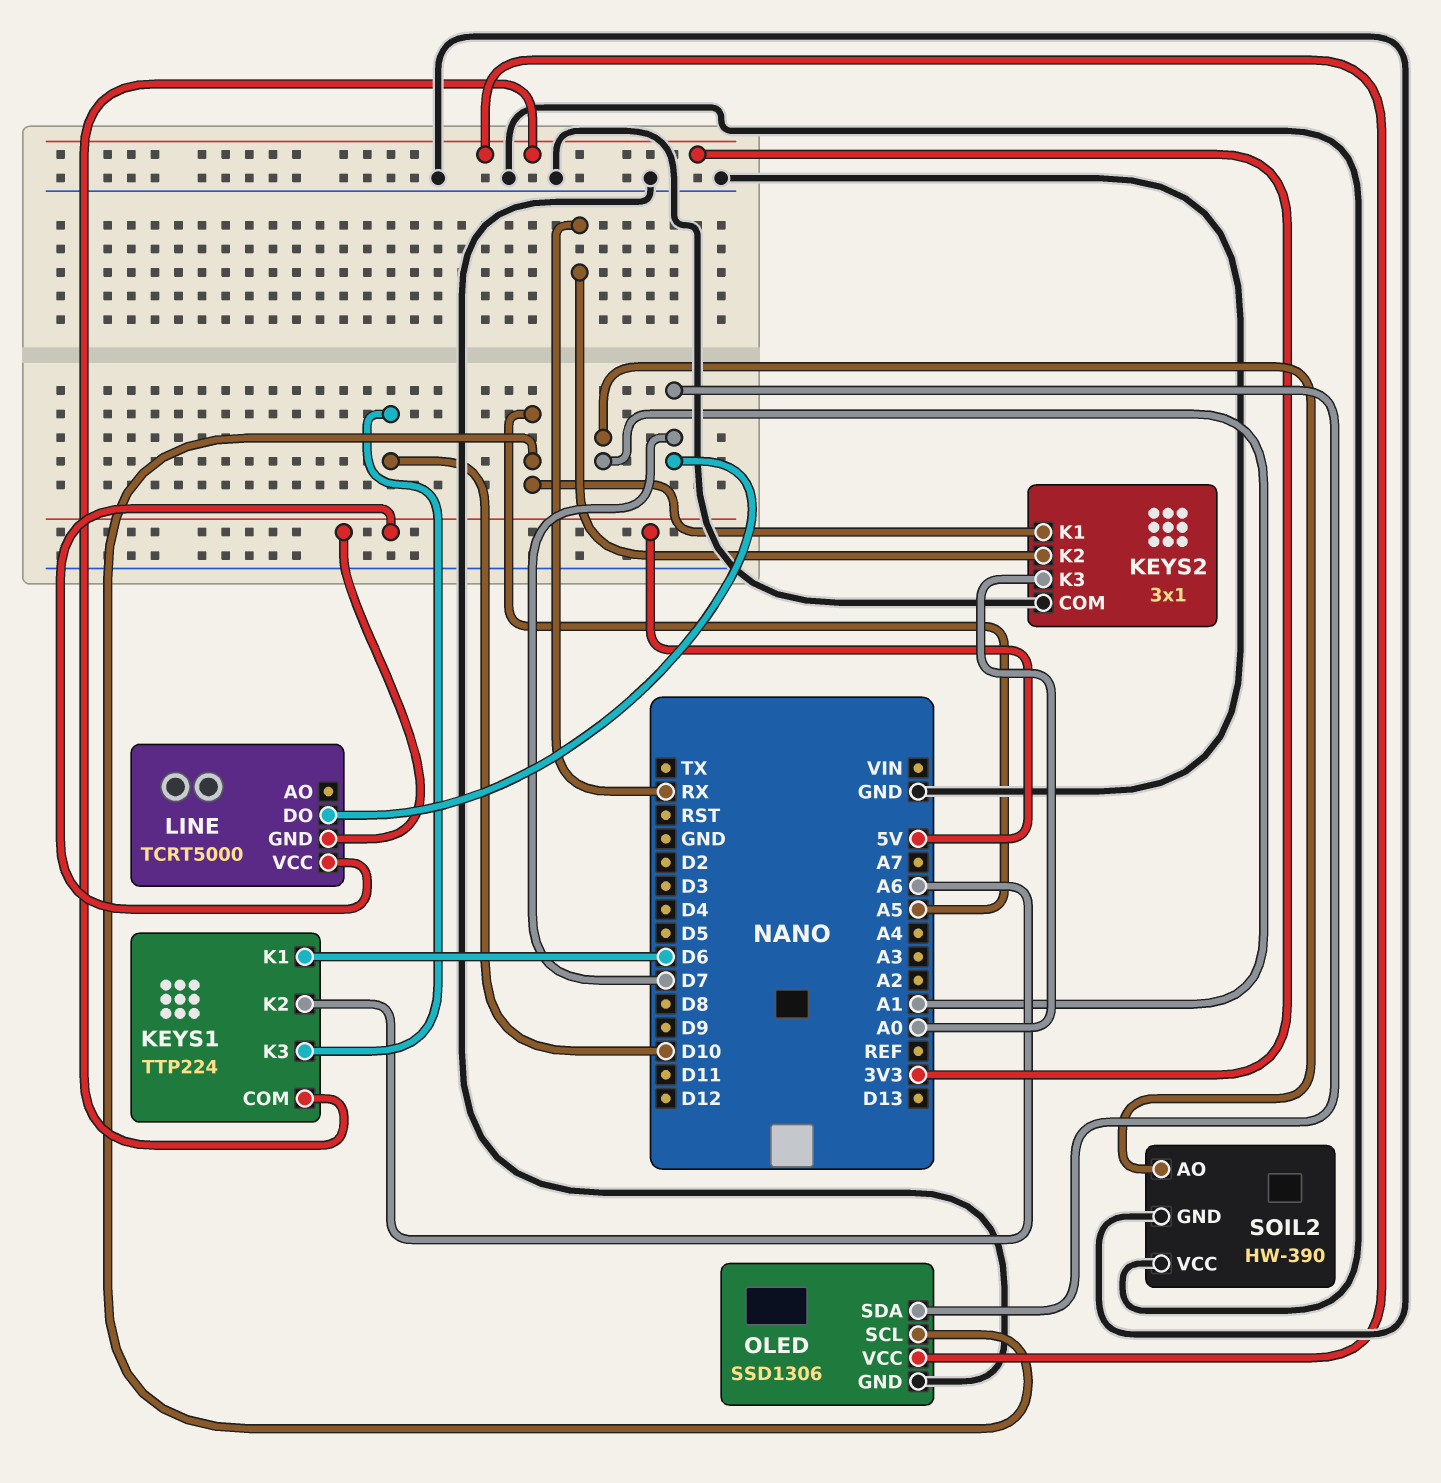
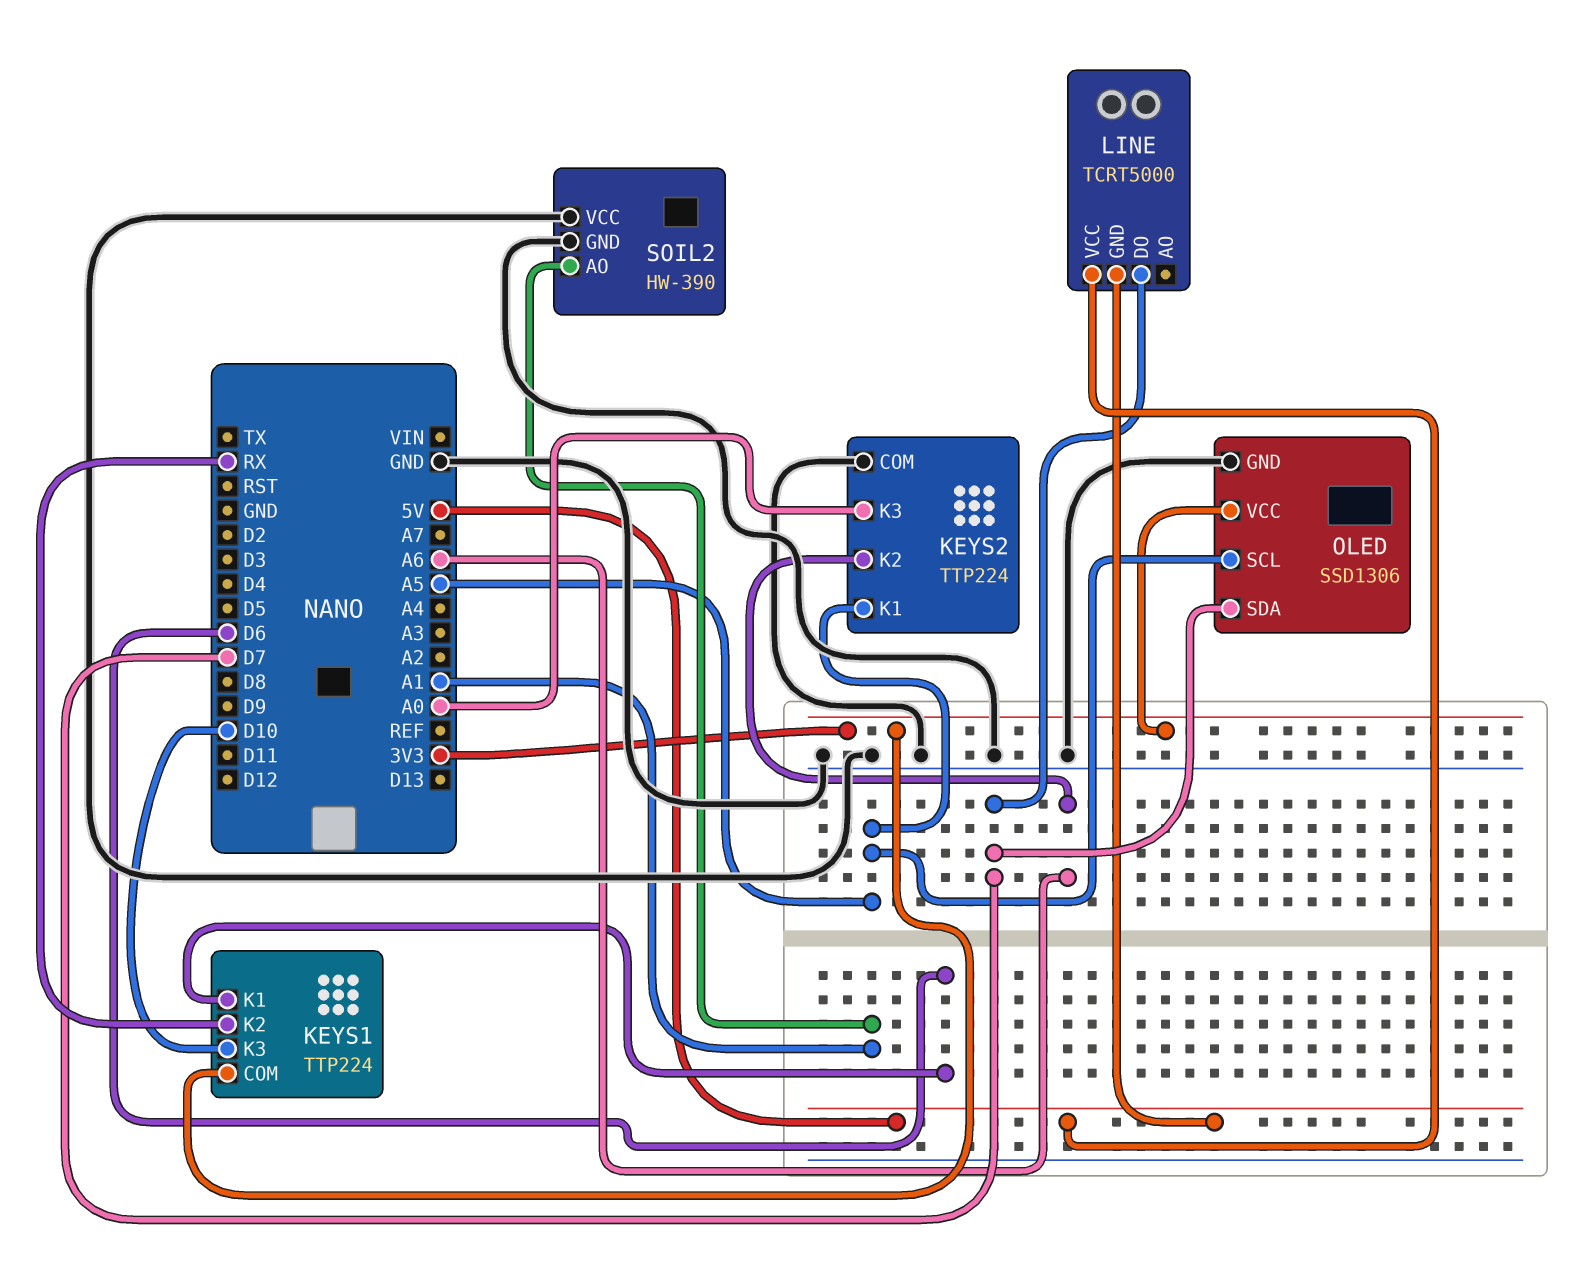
KEYS1 pin K2: A6 -> RX
KEYS2: 3x1 -> TTP224
KEYS2 pin K2: RX -> A6

